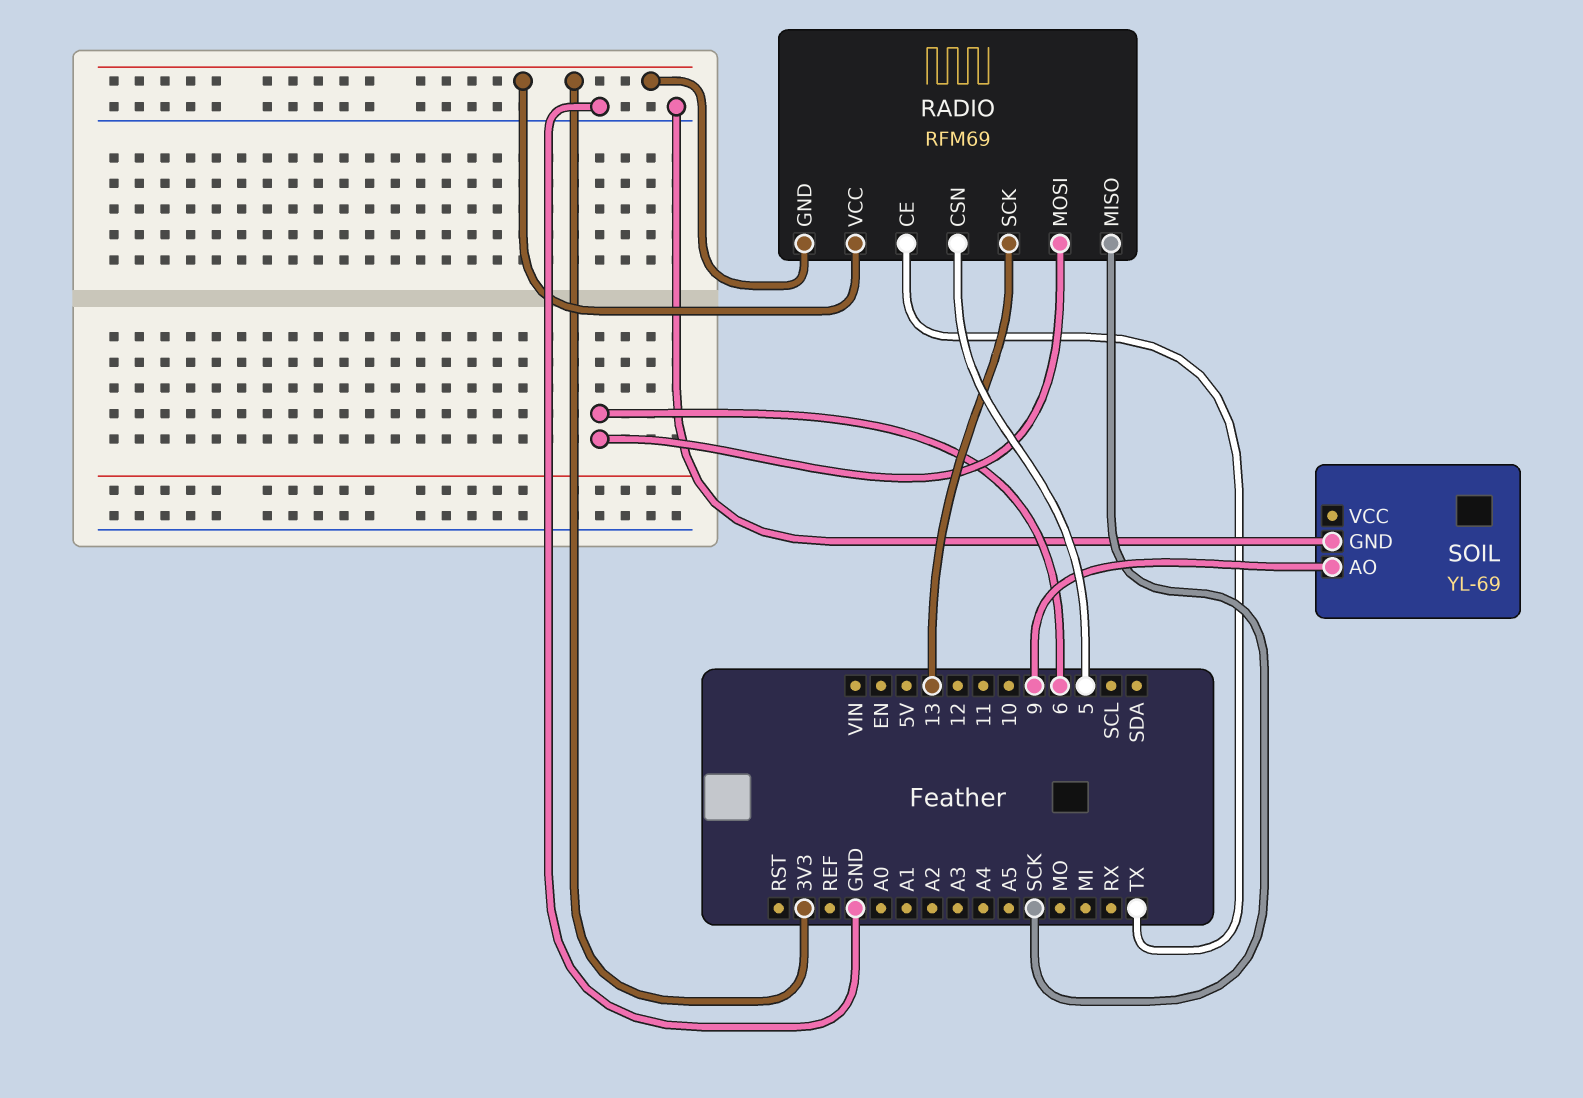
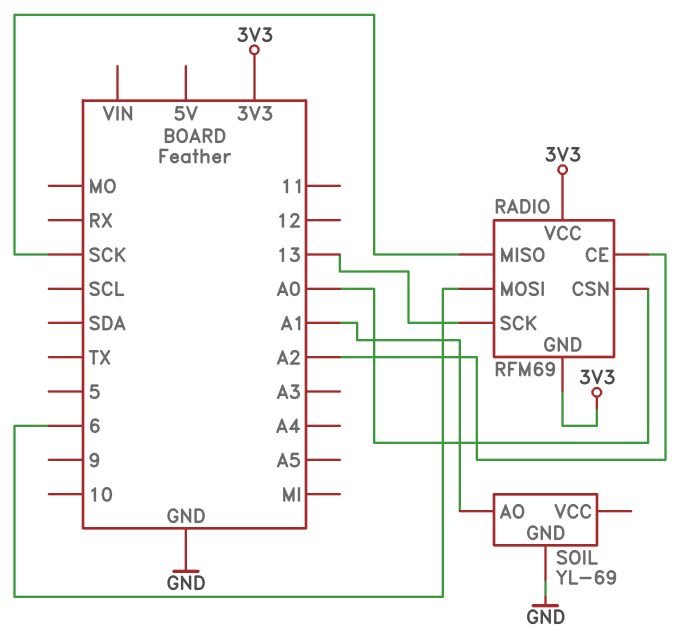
RADIO pin CE: TX -> A2
RADIO pin CSN: 5 -> A0
SOIL pin AO: 9 -> A1

